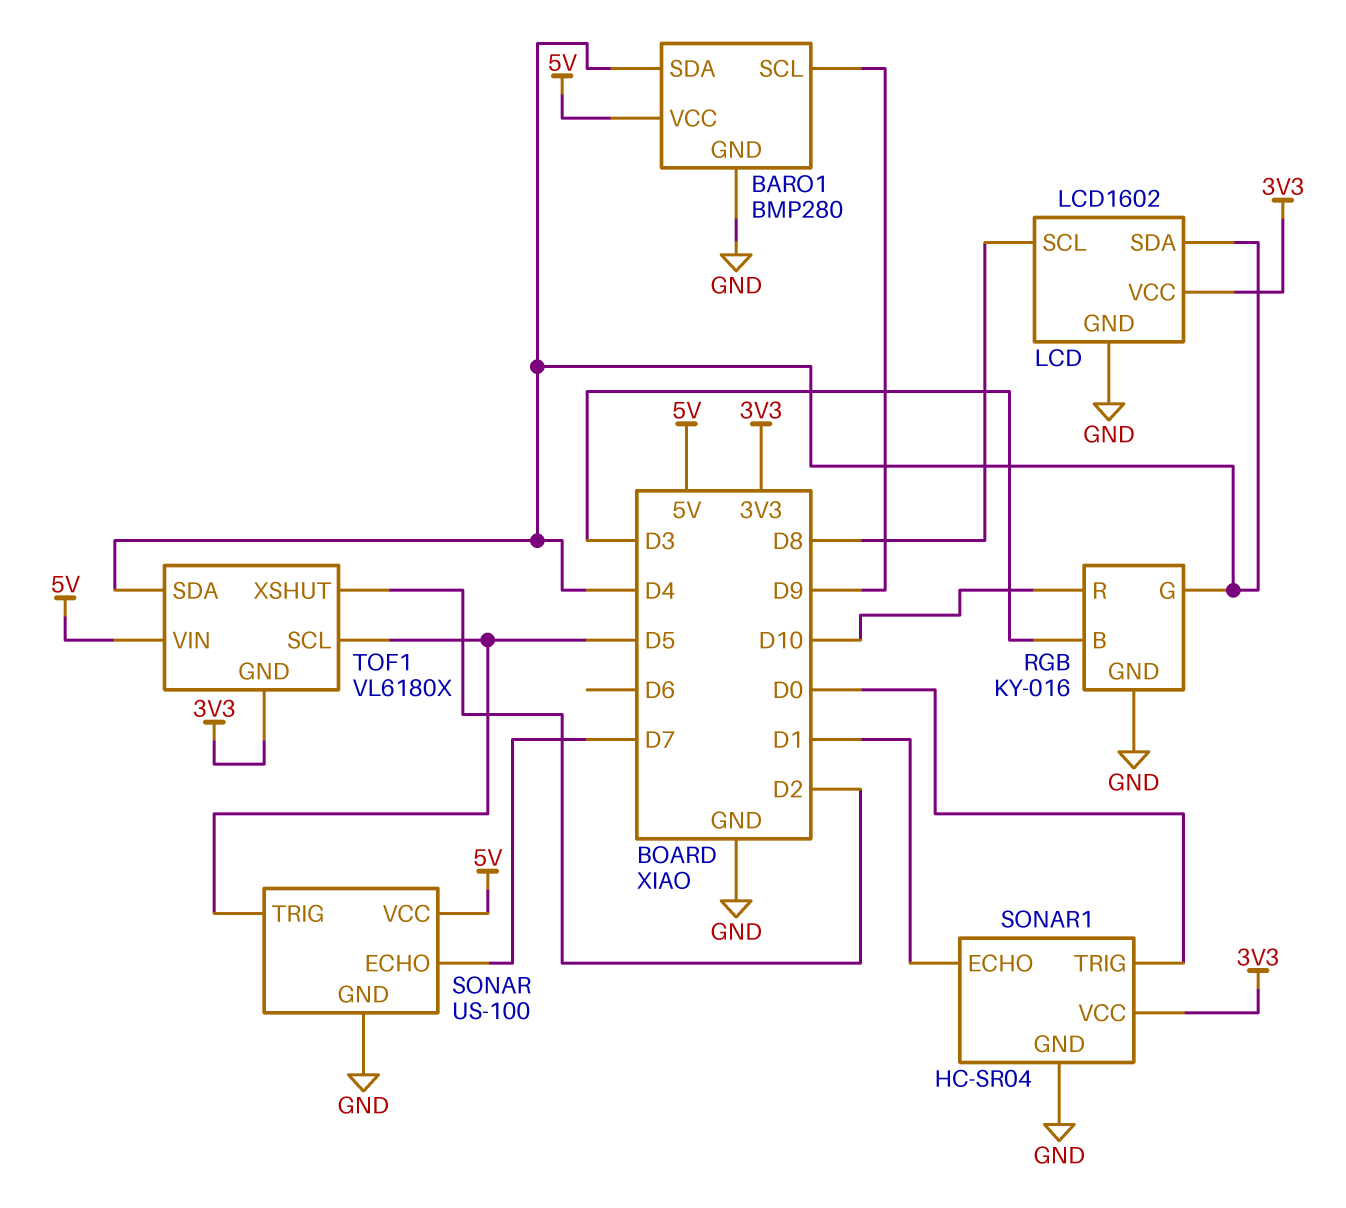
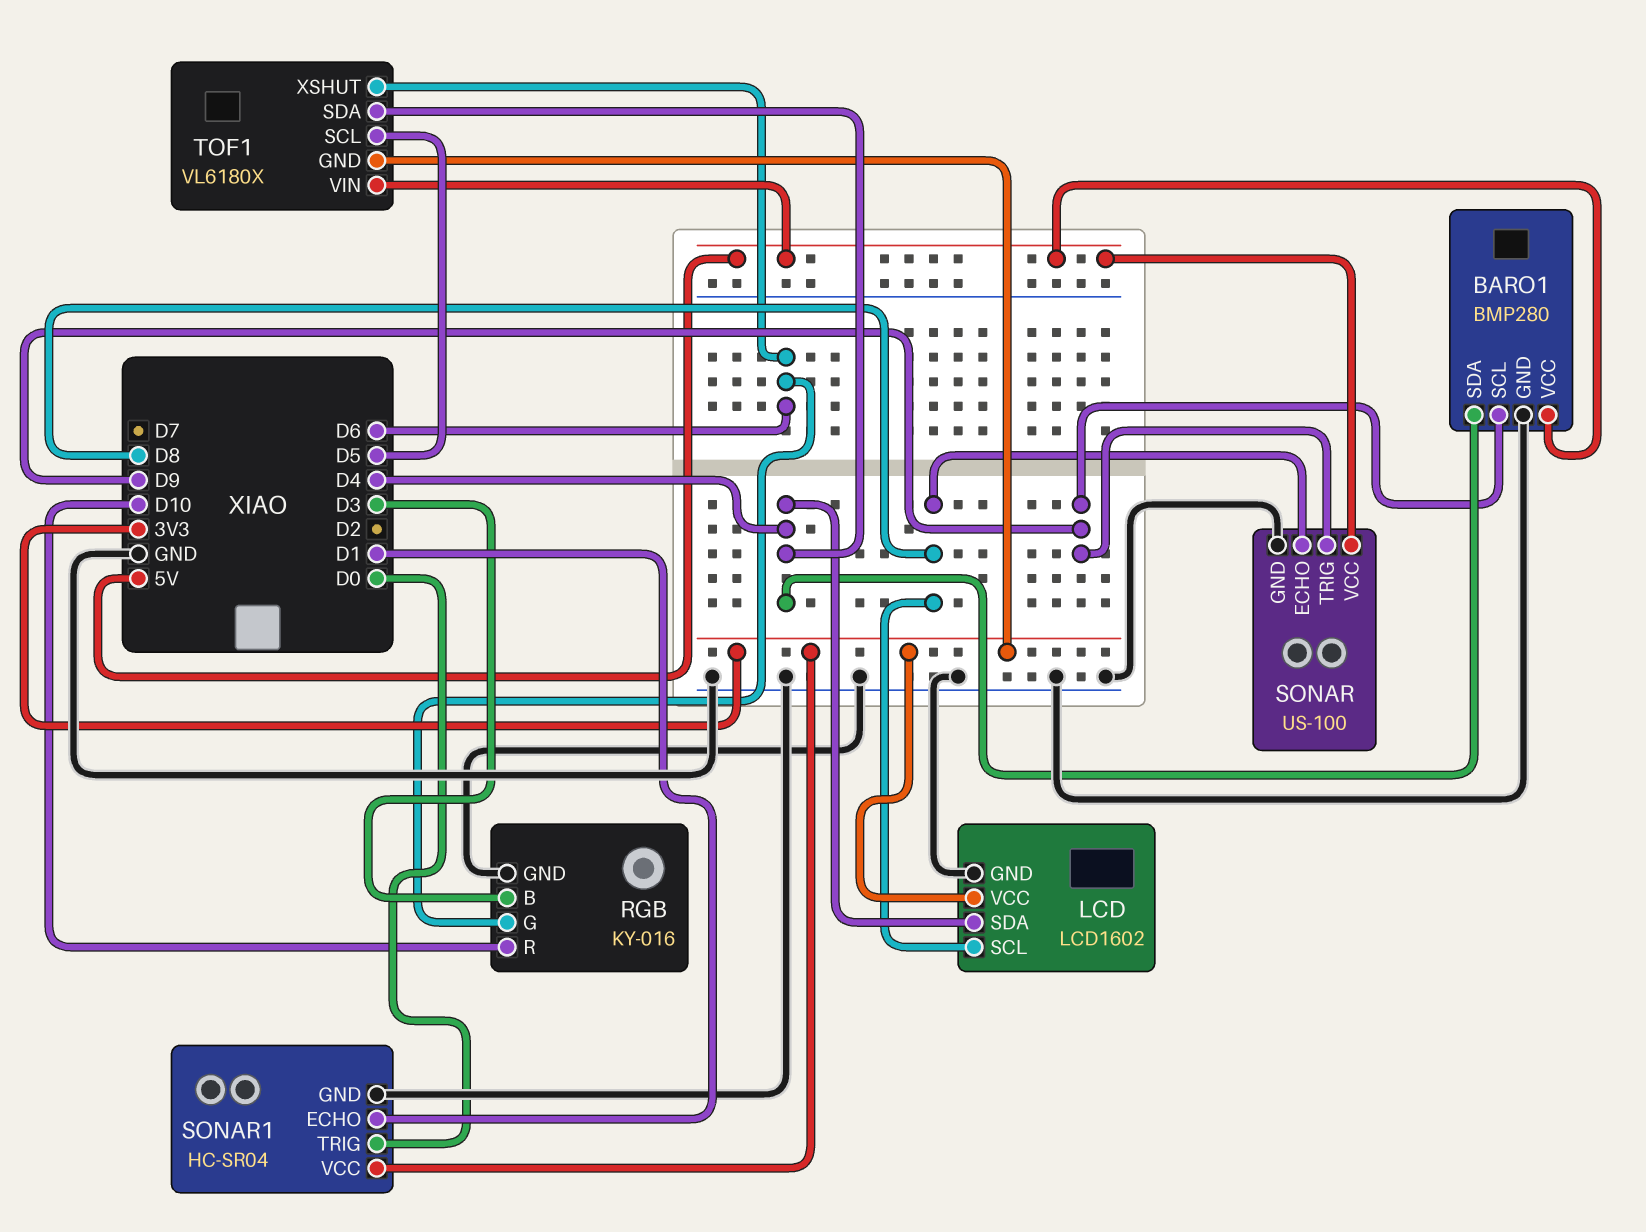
RGB pin G: D4 -> D6
SONAR pin ECHO: D7 -> D8
SONAR pin TRIG: D5 -> D9
TOF1 pin XSHUT: D2 -> D6

